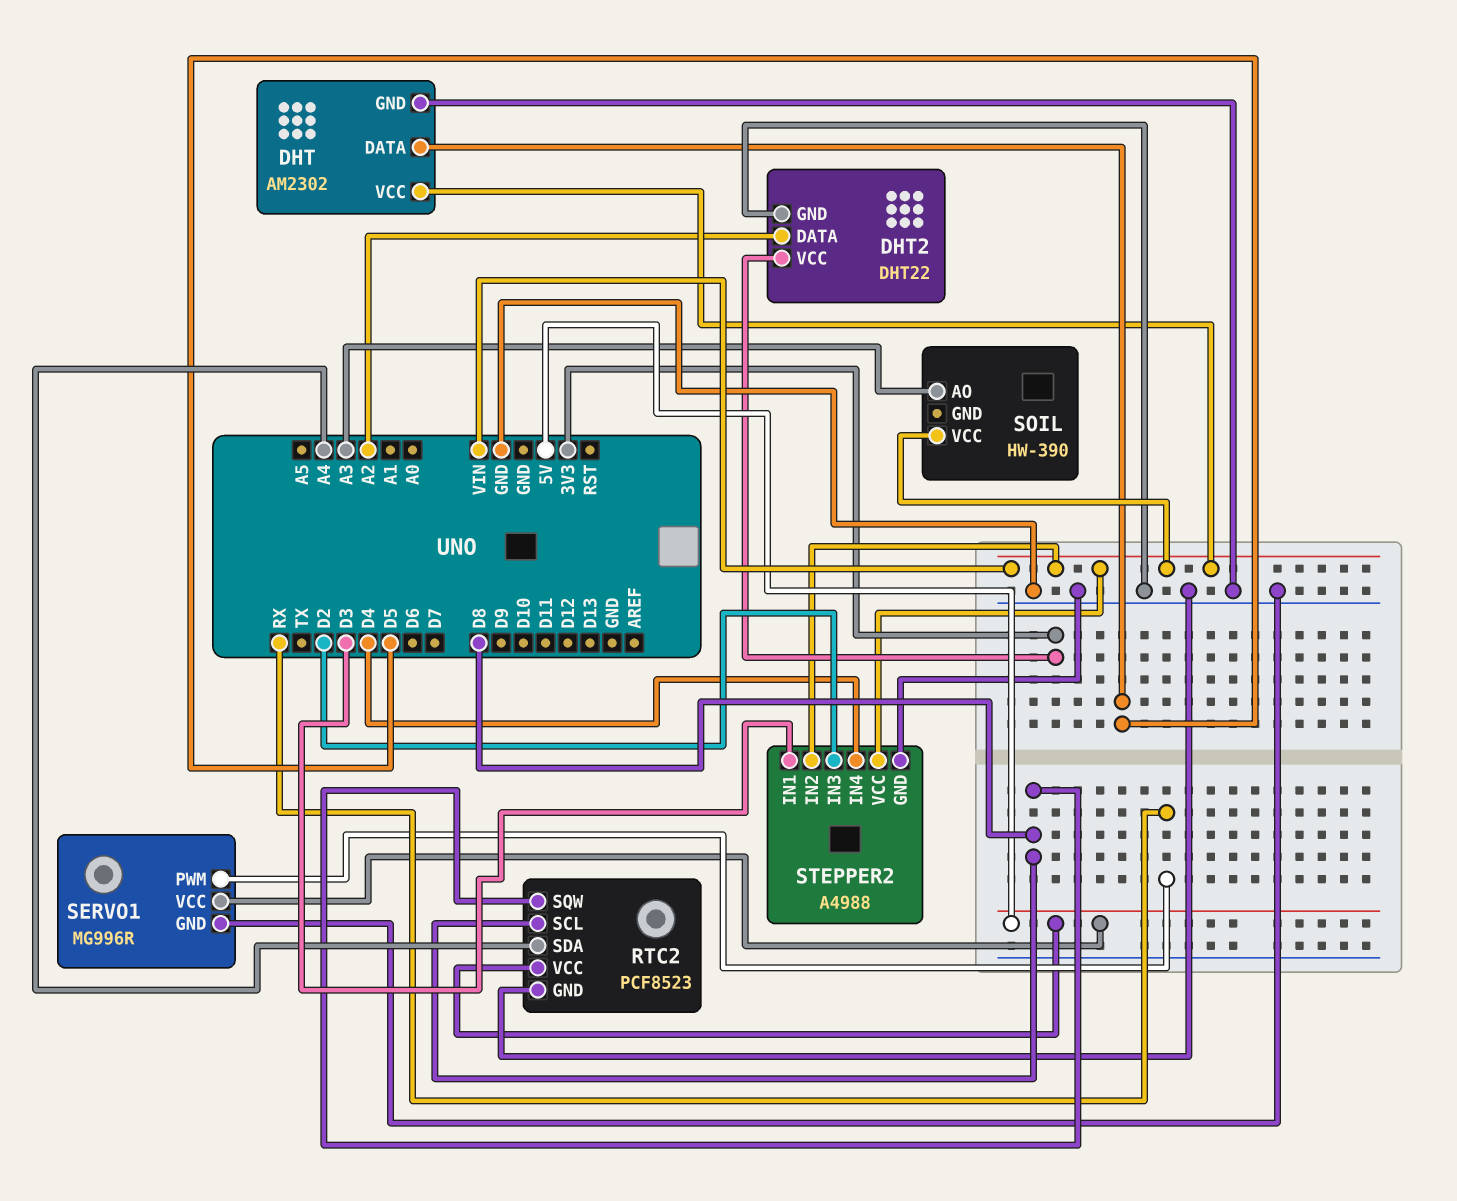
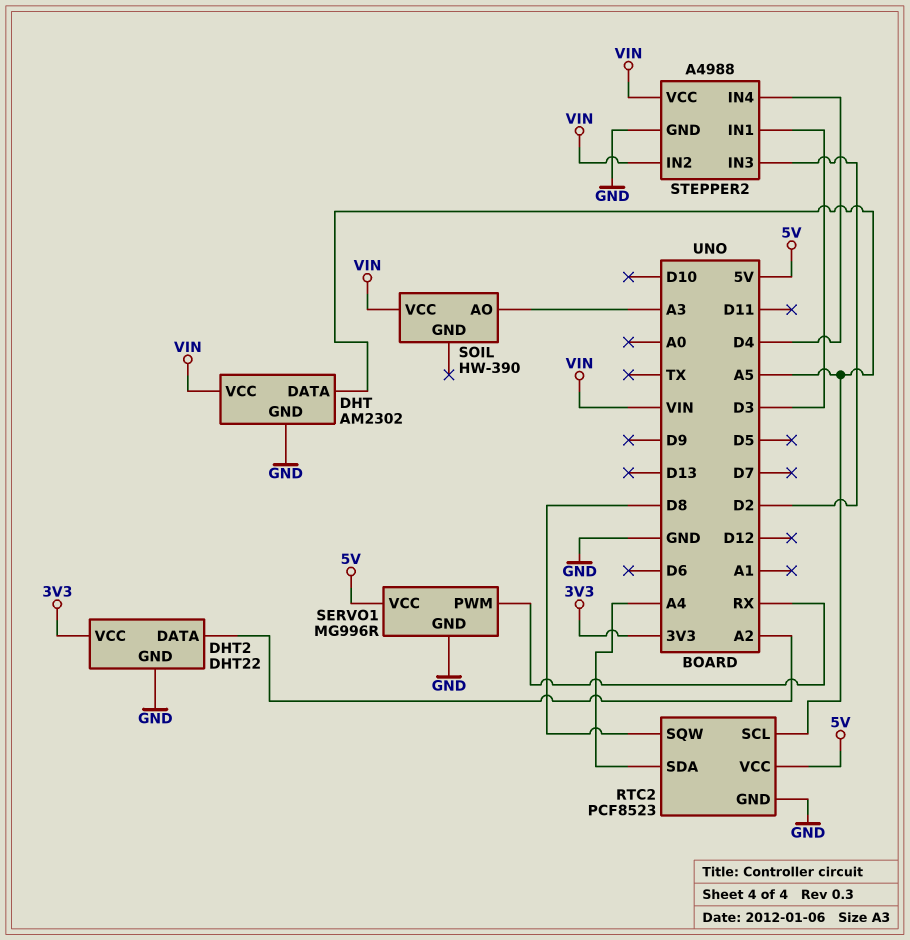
DHT pin DATA: D5 -> A5
RTC2 pin SCL: D8 -> A5

